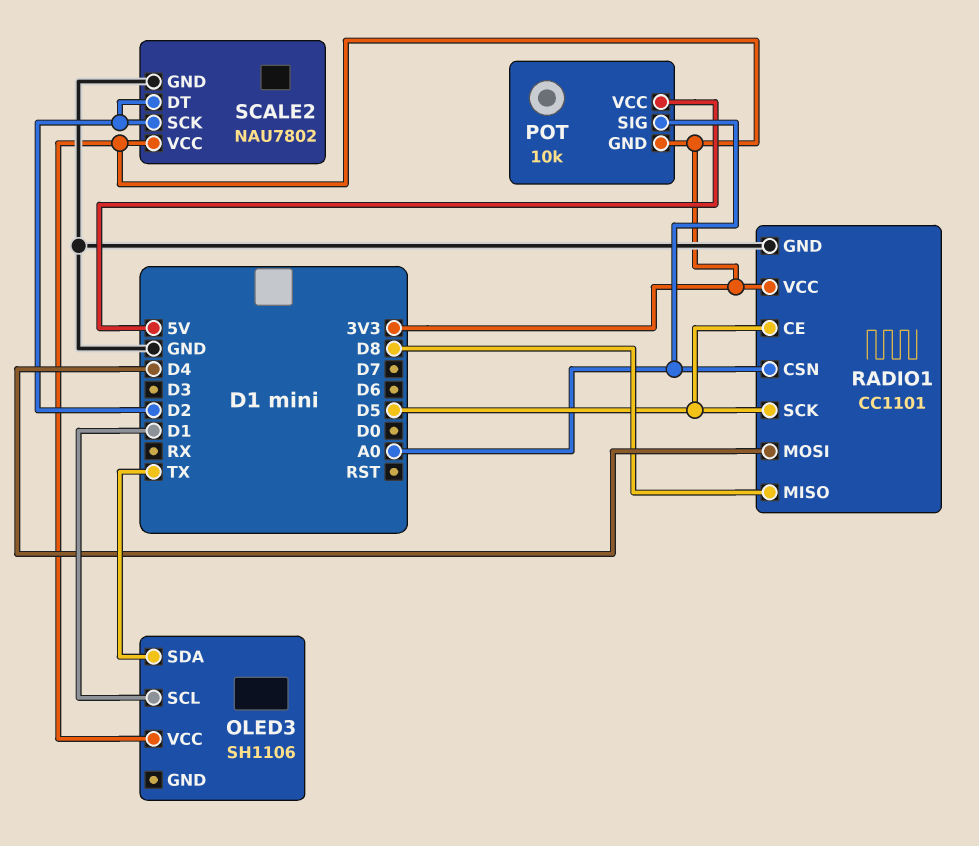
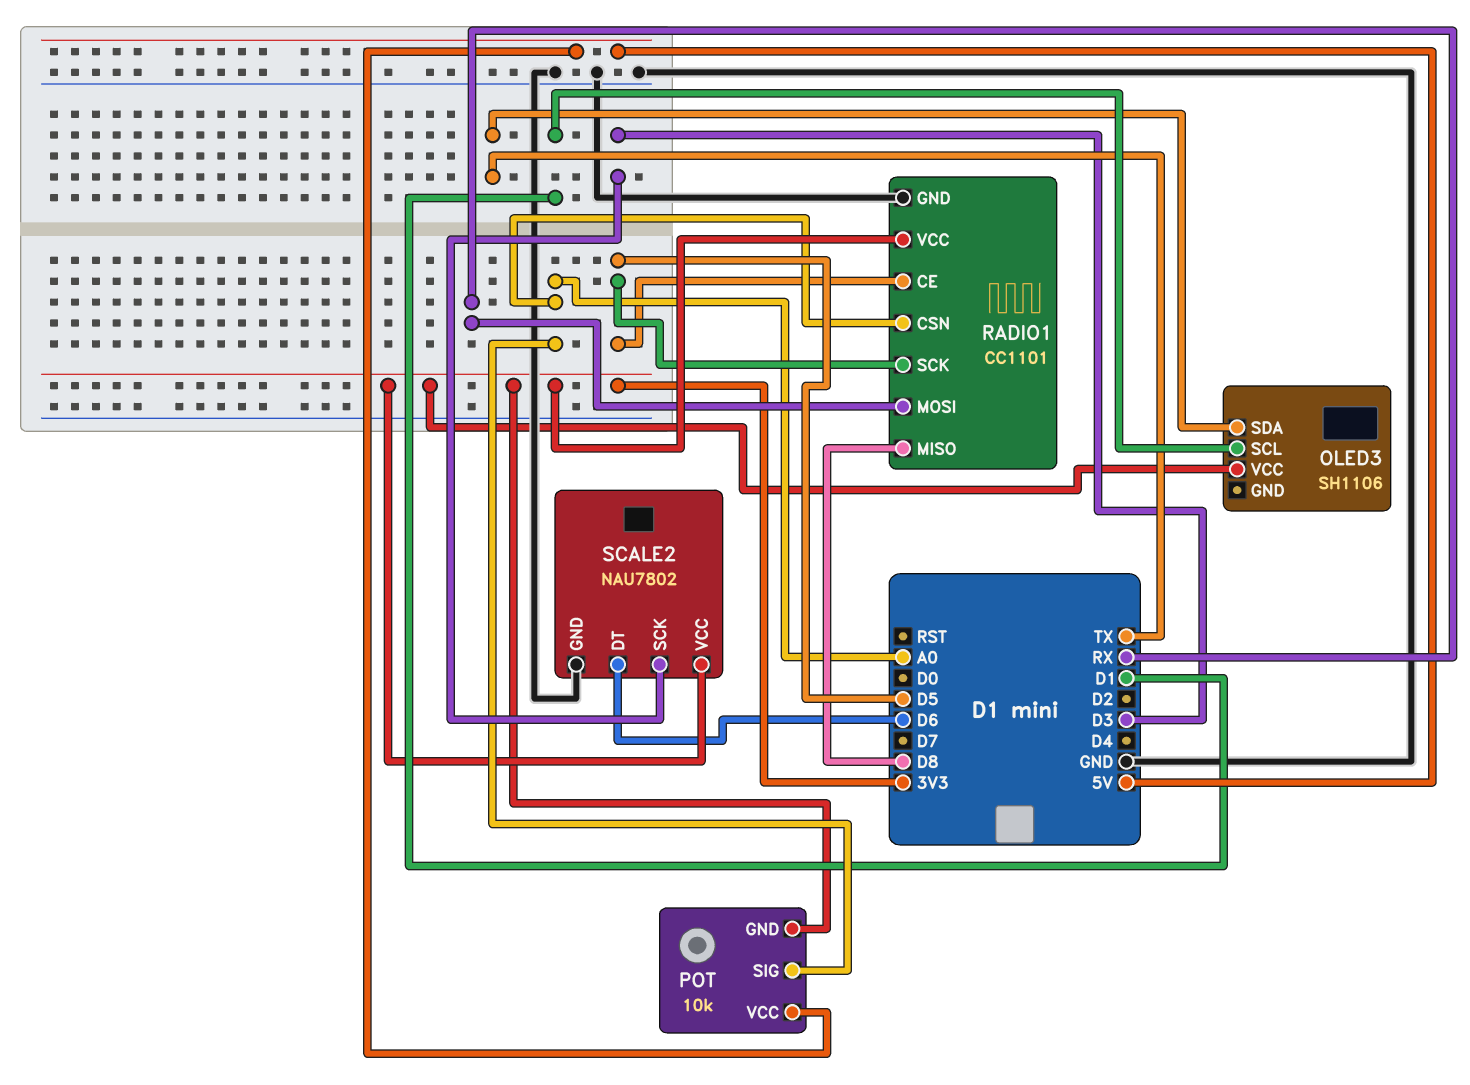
RADIO1 pin MOSI: D4 -> RX
SCALE2 pin DT: D2 -> D6
SCALE2 pin SCK: D2 -> D3

